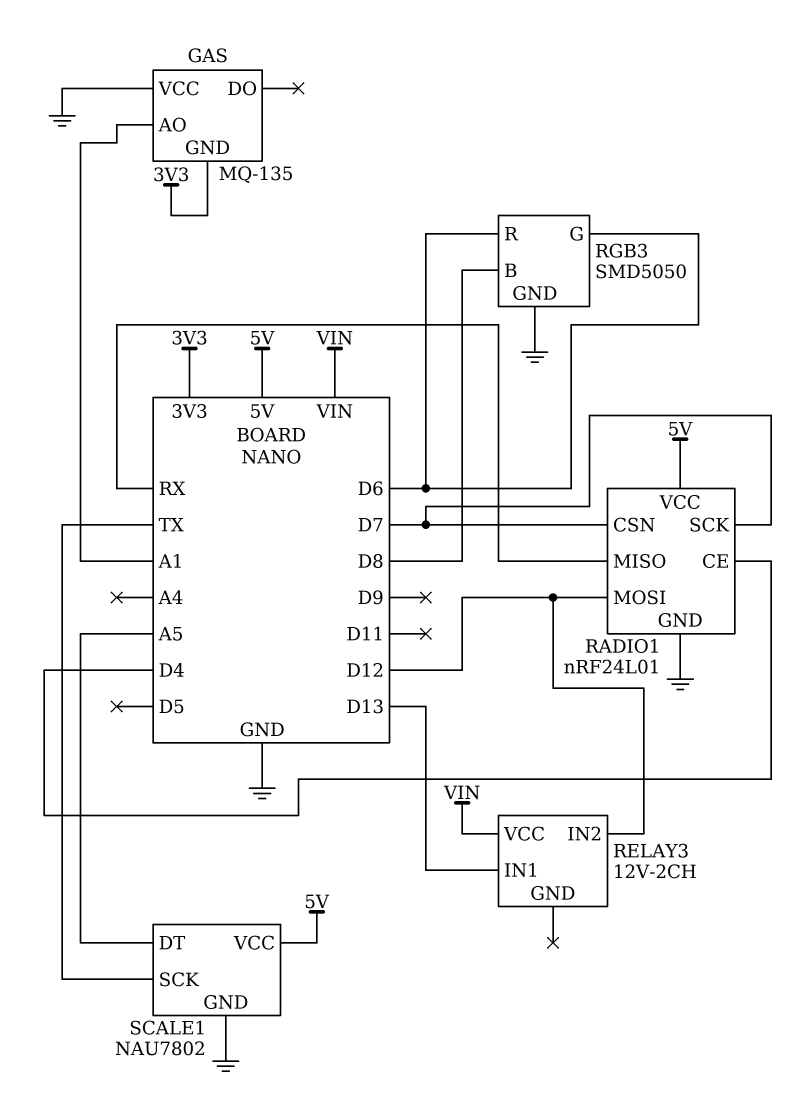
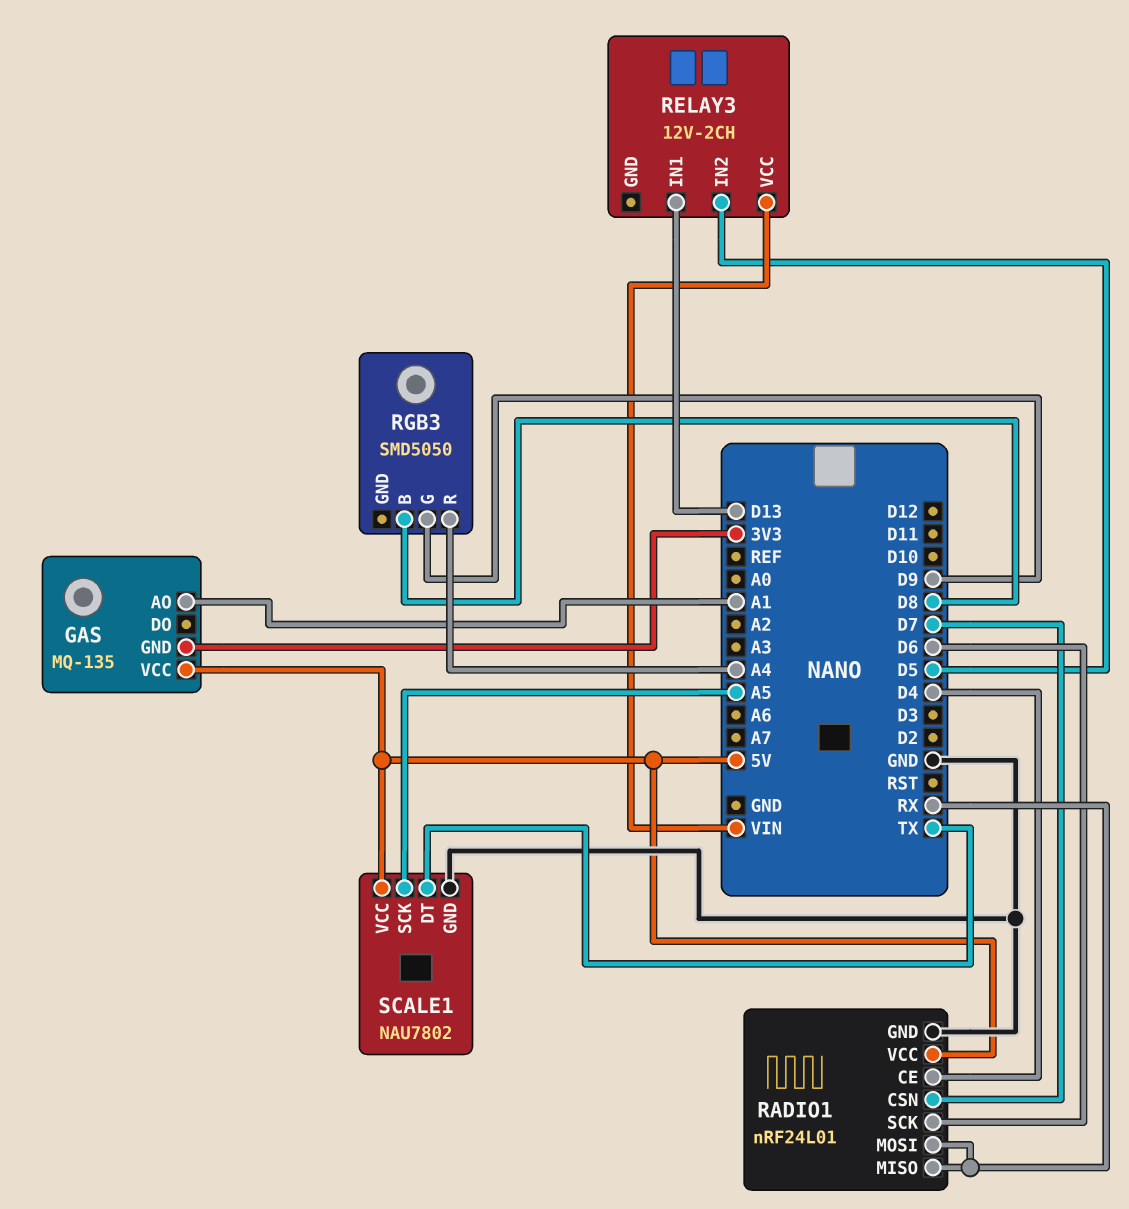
GAS pin VCC: GND -> 5V
RADIO1 pin MOSI: D12 -> RX
RADIO1 pin SCK: D7 -> D6
RELAY3 pin IN2: D12 -> D5
RGB3 pin G: D6 -> D9
RGB3 pin GND: GND -> none
RGB3 pin R: D6 -> A4
SCALE1 pin DT: A5 -> TX
SCALE1 pin SCK: TX -> A5

